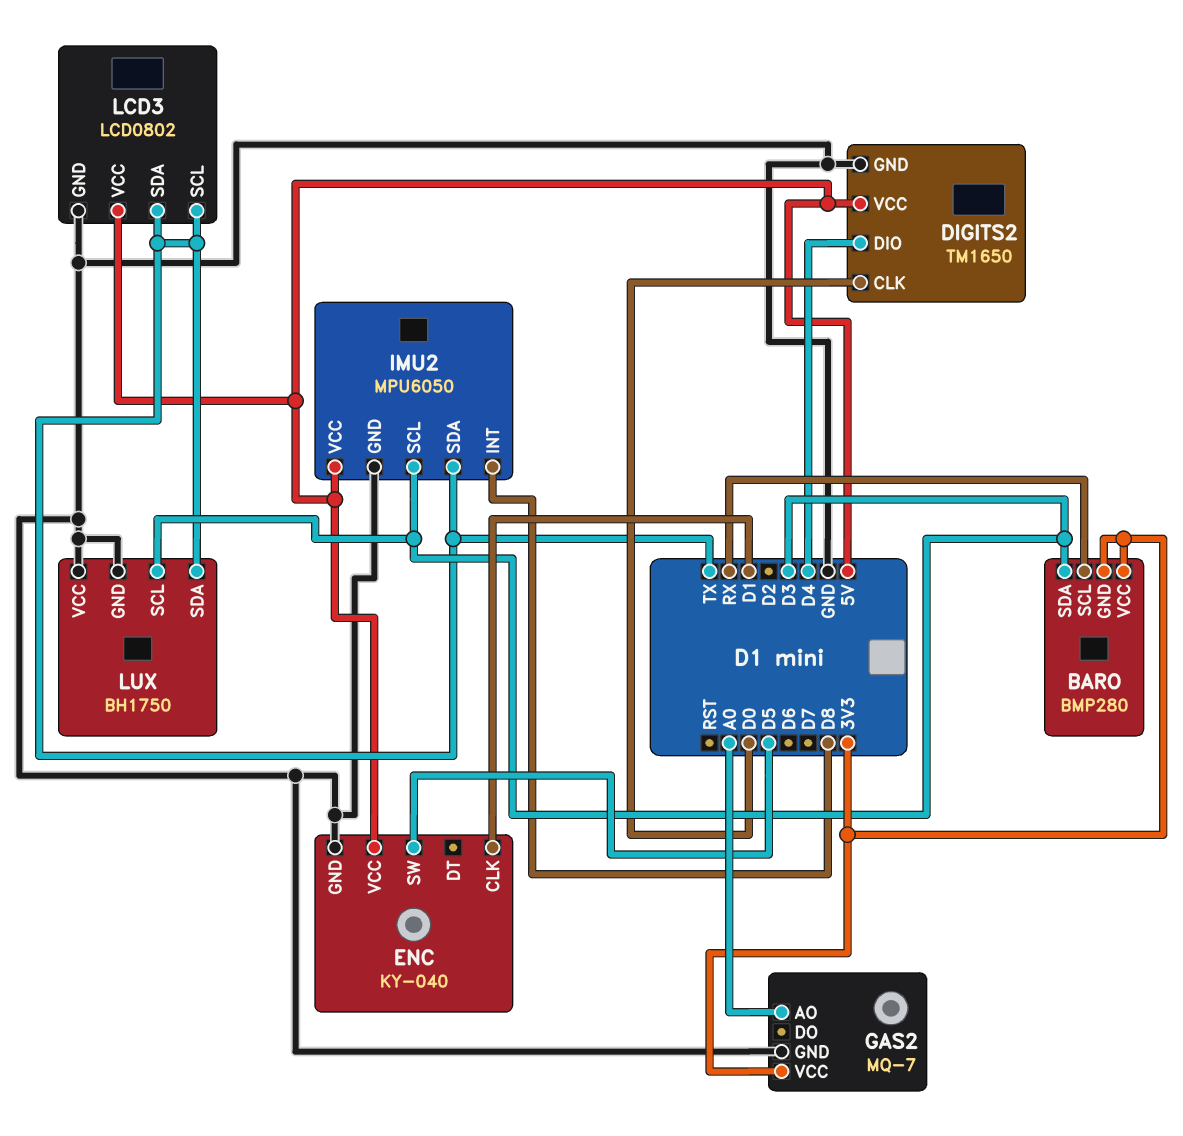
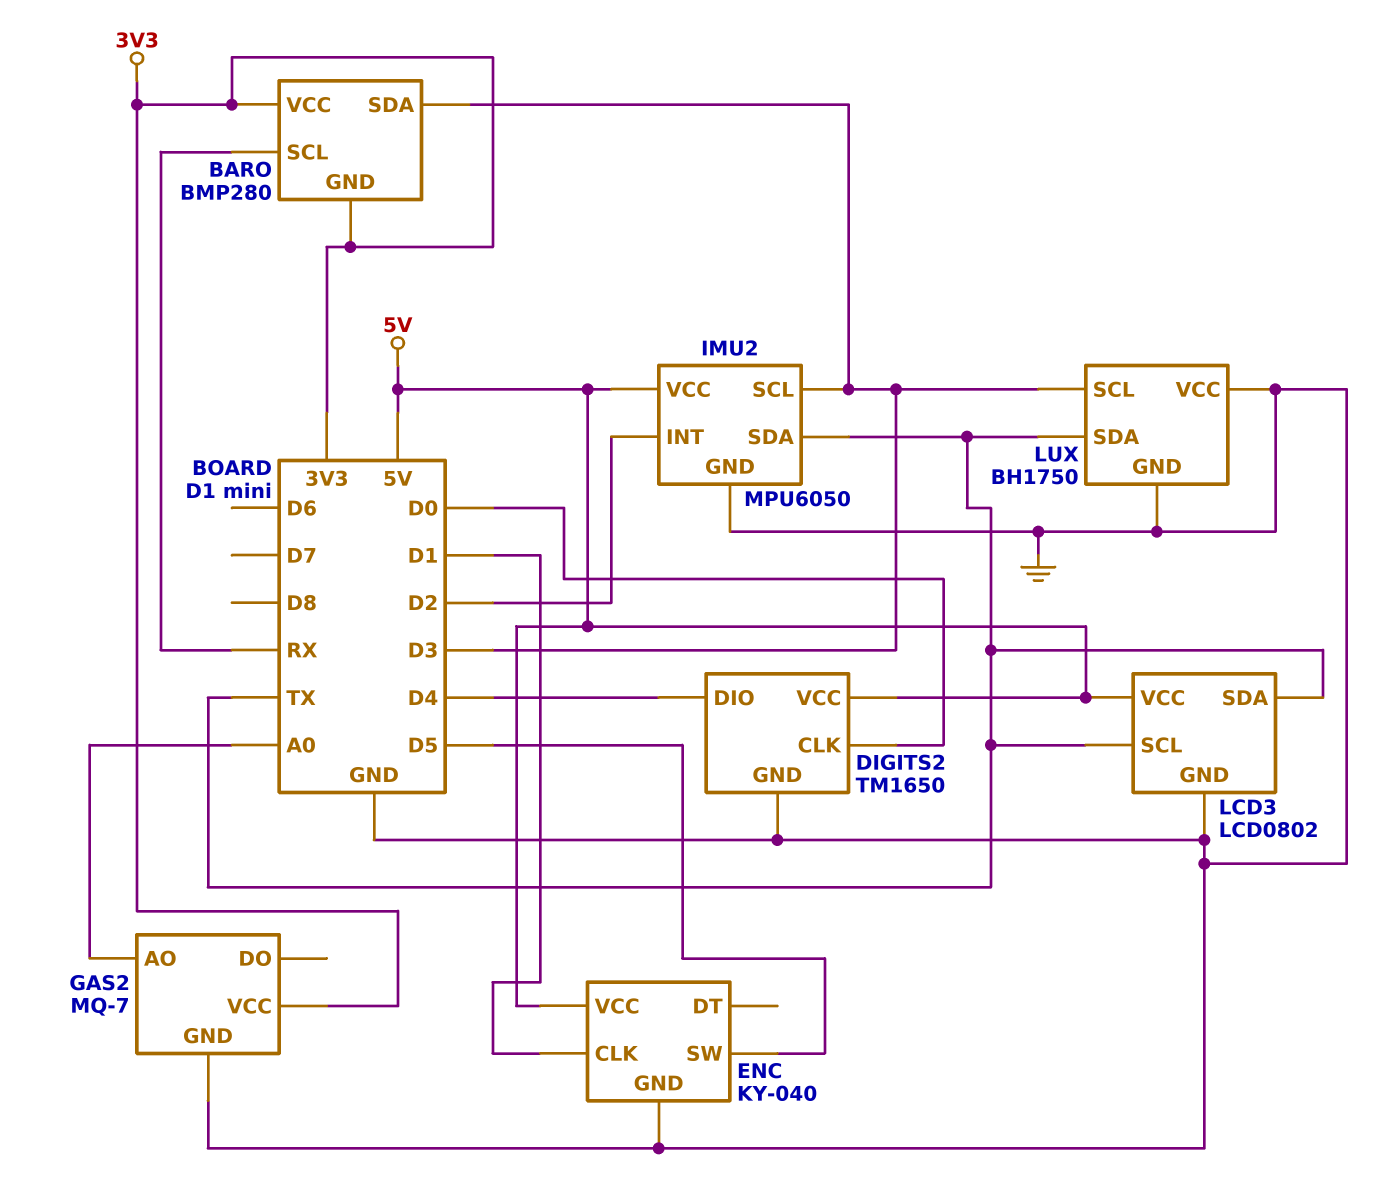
IMU2 pin INT: D8 -> D2

